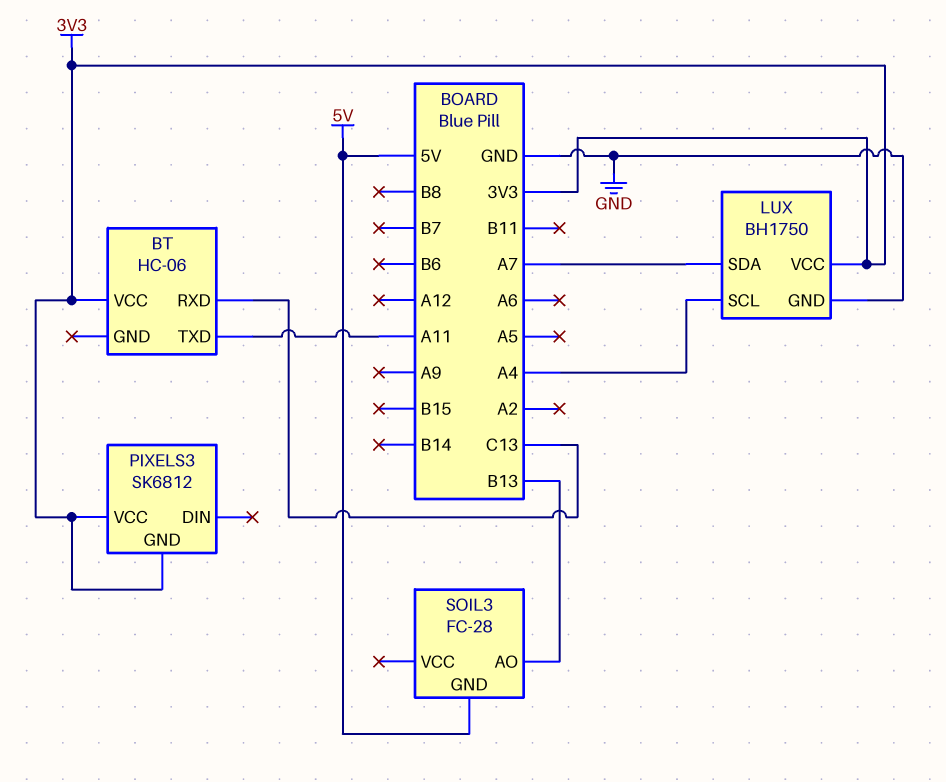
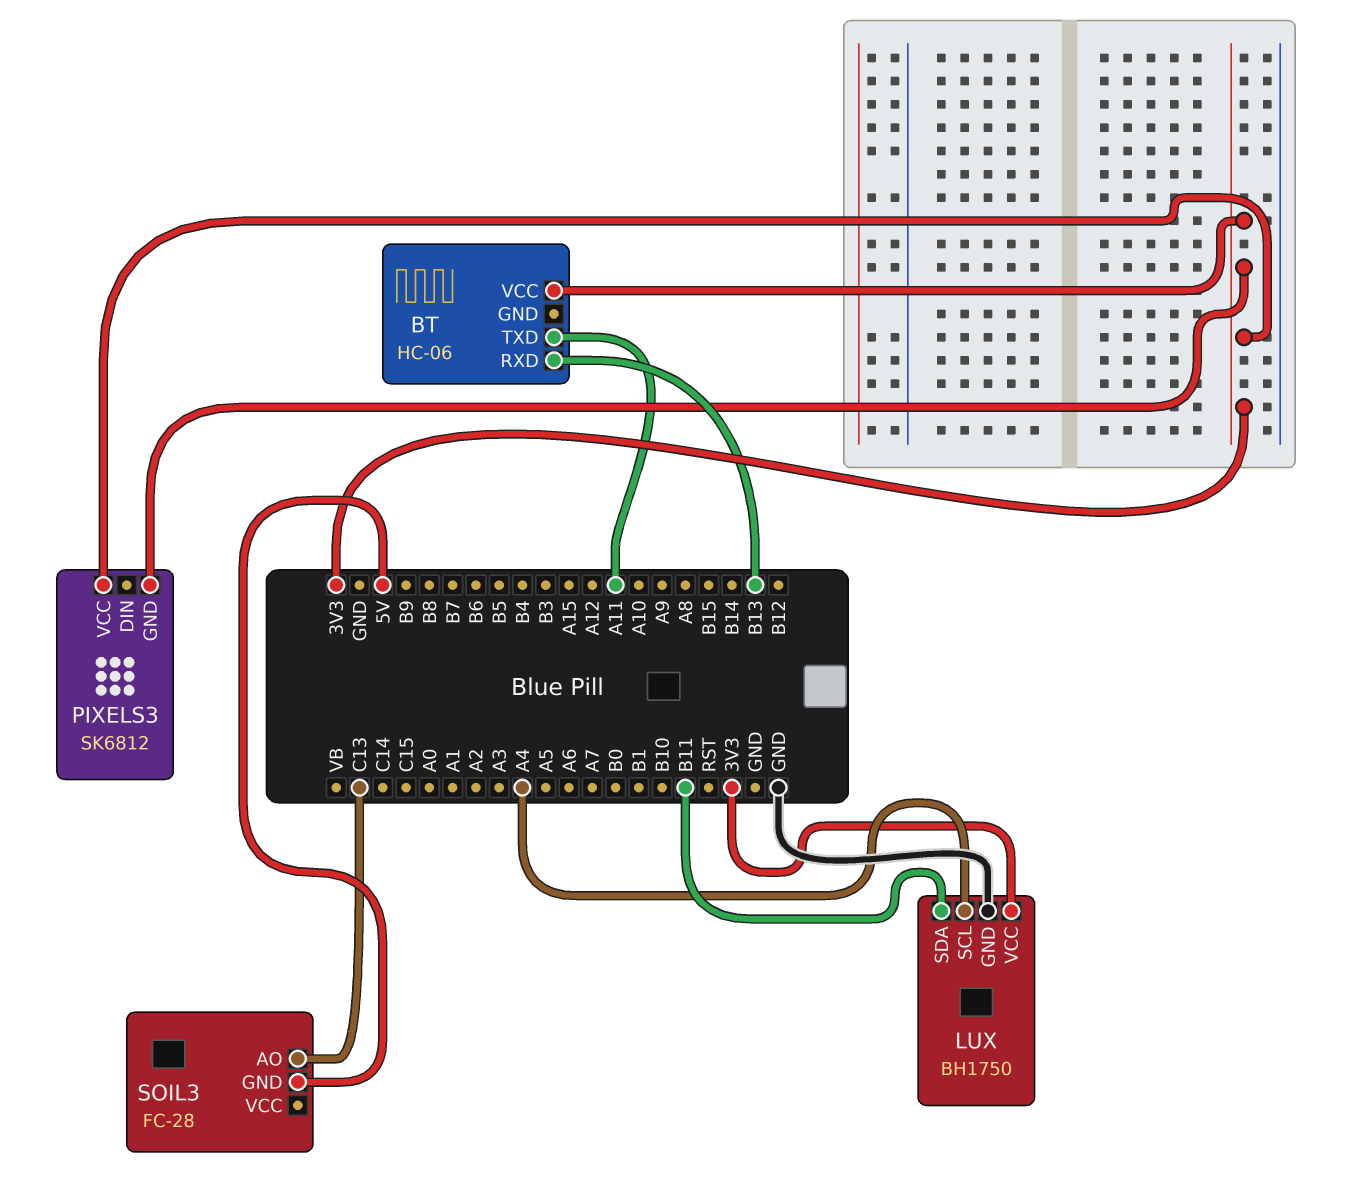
BT pin RXD: C13 -> B13
LUX pin SDA: A7 -> B11
SOIL3 pin AO: B13 -> C13

